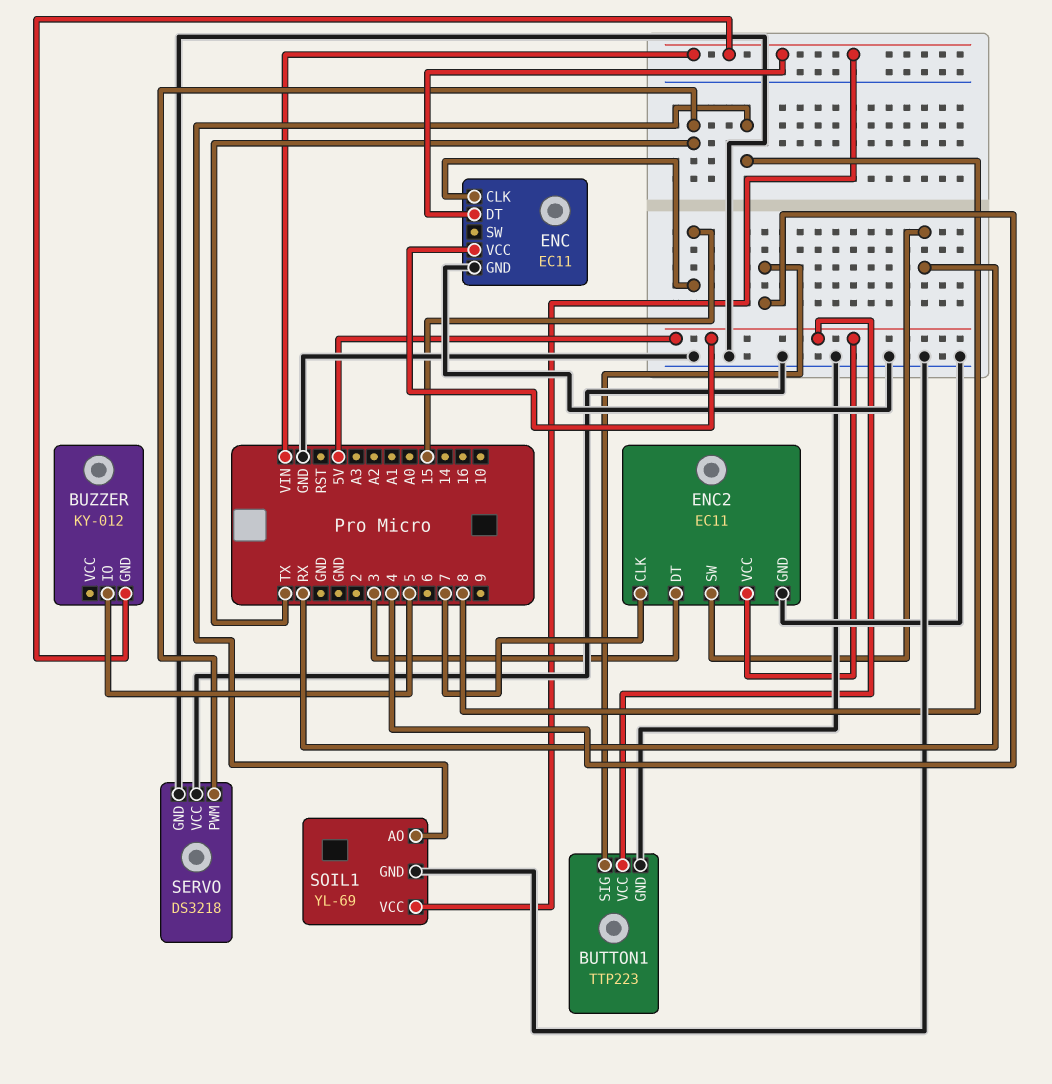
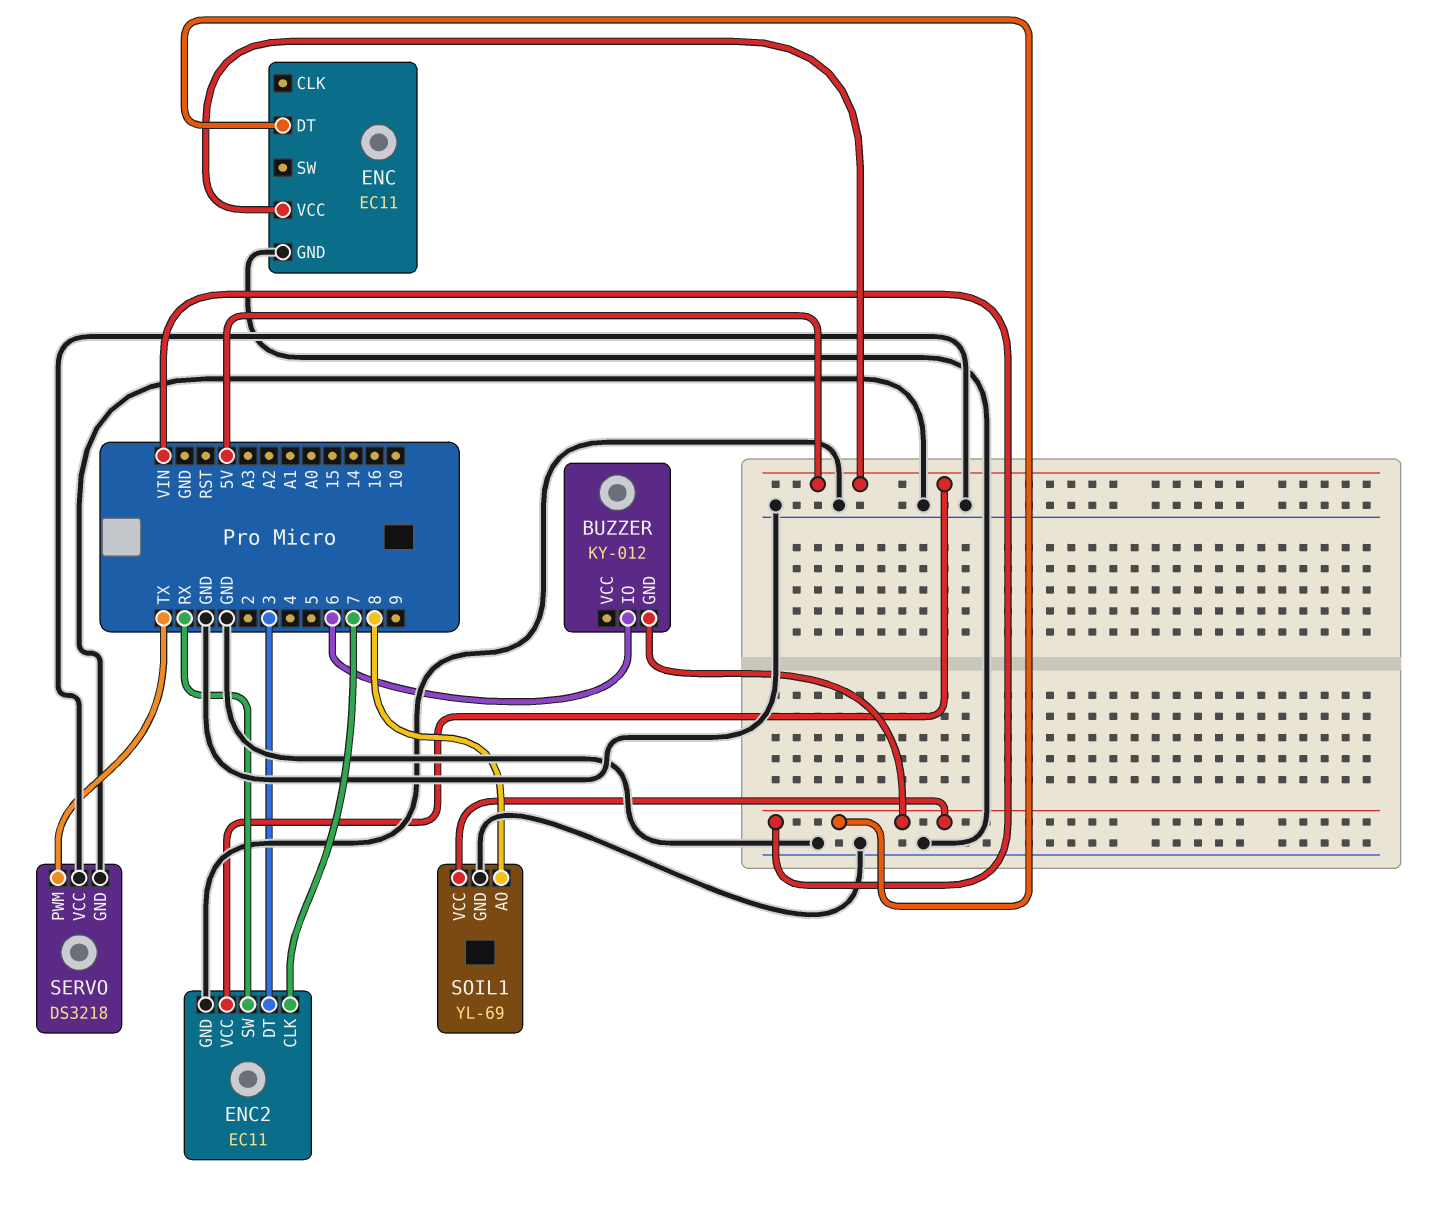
BUTTON1: TTP223 -> none
BUTTON1 pin GND: GND -> none
BUTTON1 pin SIG: 4 -> none
BUTTON1 pin VCC: 5V -> none
BUZZER pin IO: 5 -> 6
ENC pin CLK: 15 -> none

